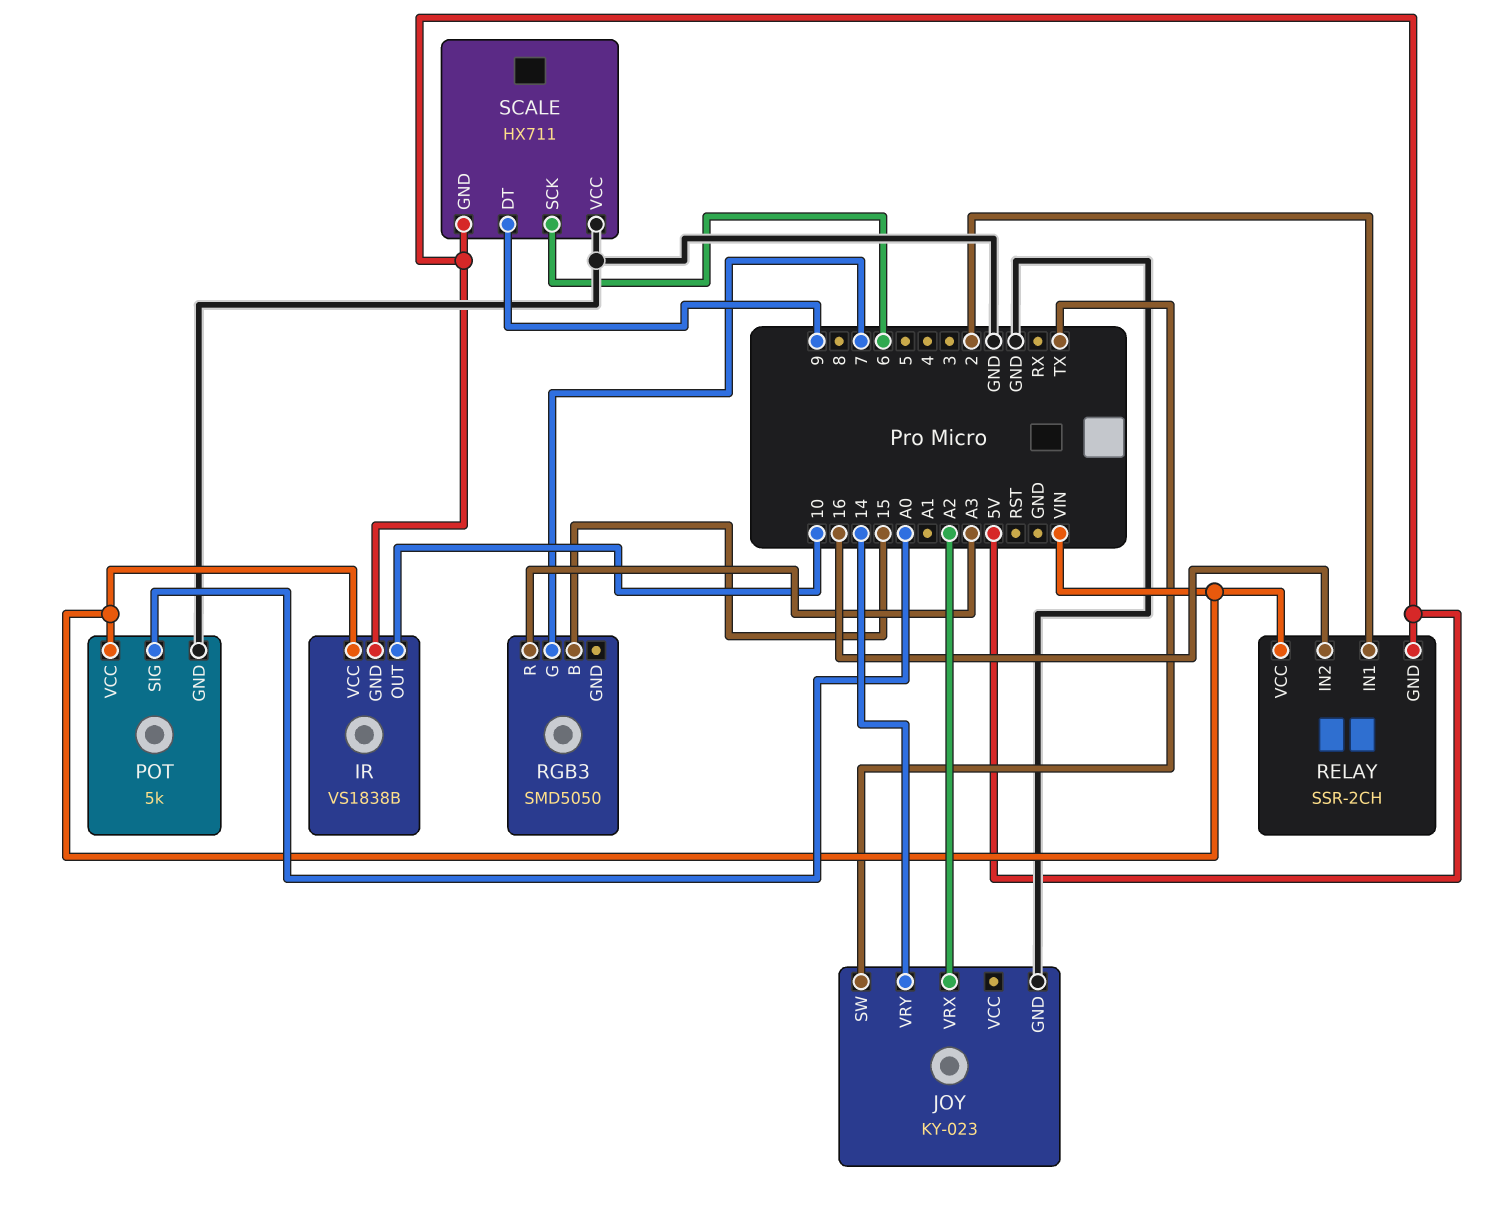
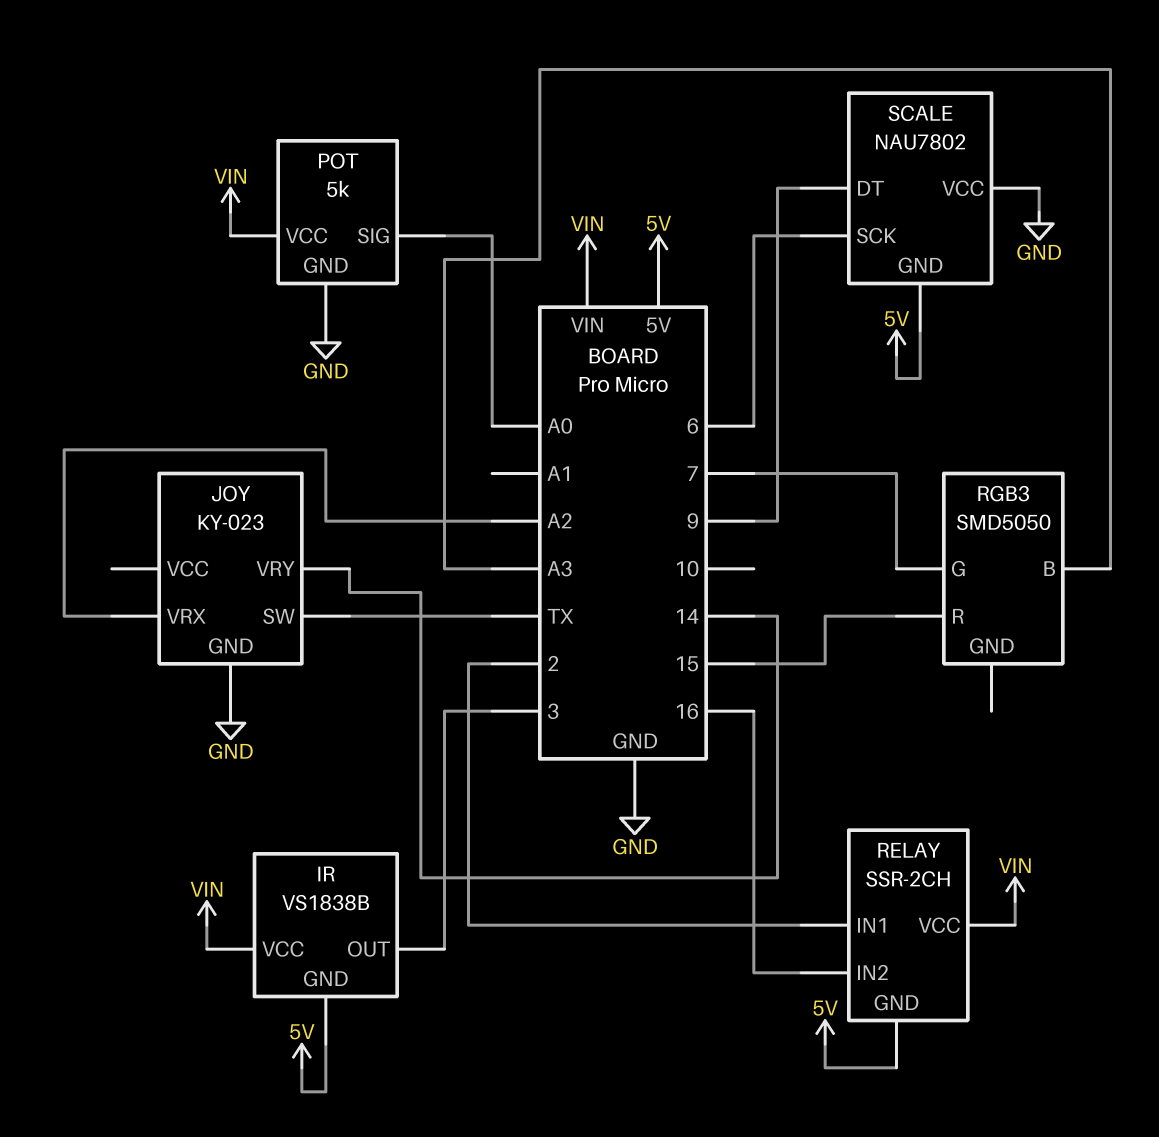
IR pin OUT: 10 -> 3
RGB3 pin B: 15 -> A3
RGB3 pin R: A3 -> 15
SCALE: HX711 -> NAU7802

